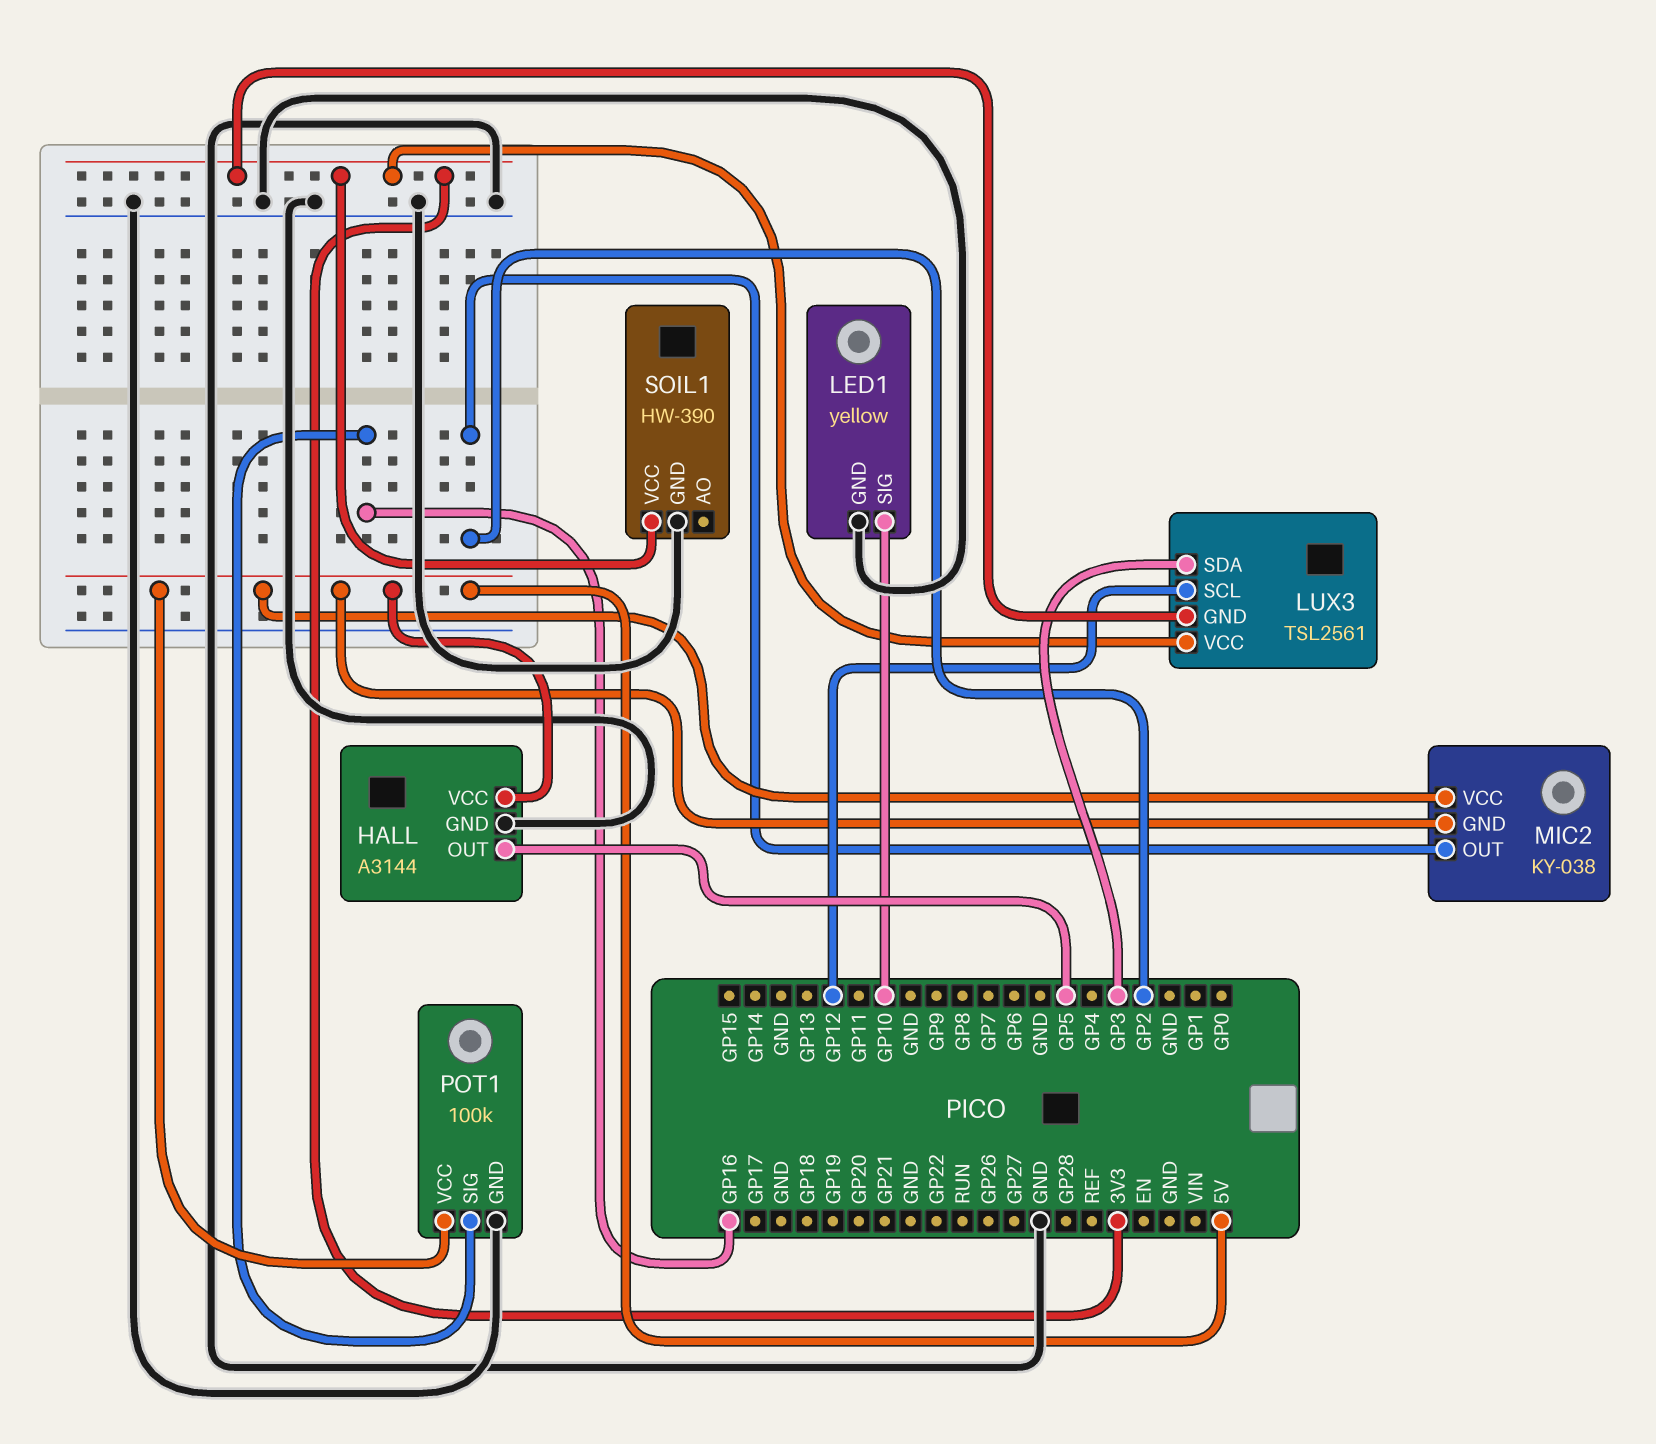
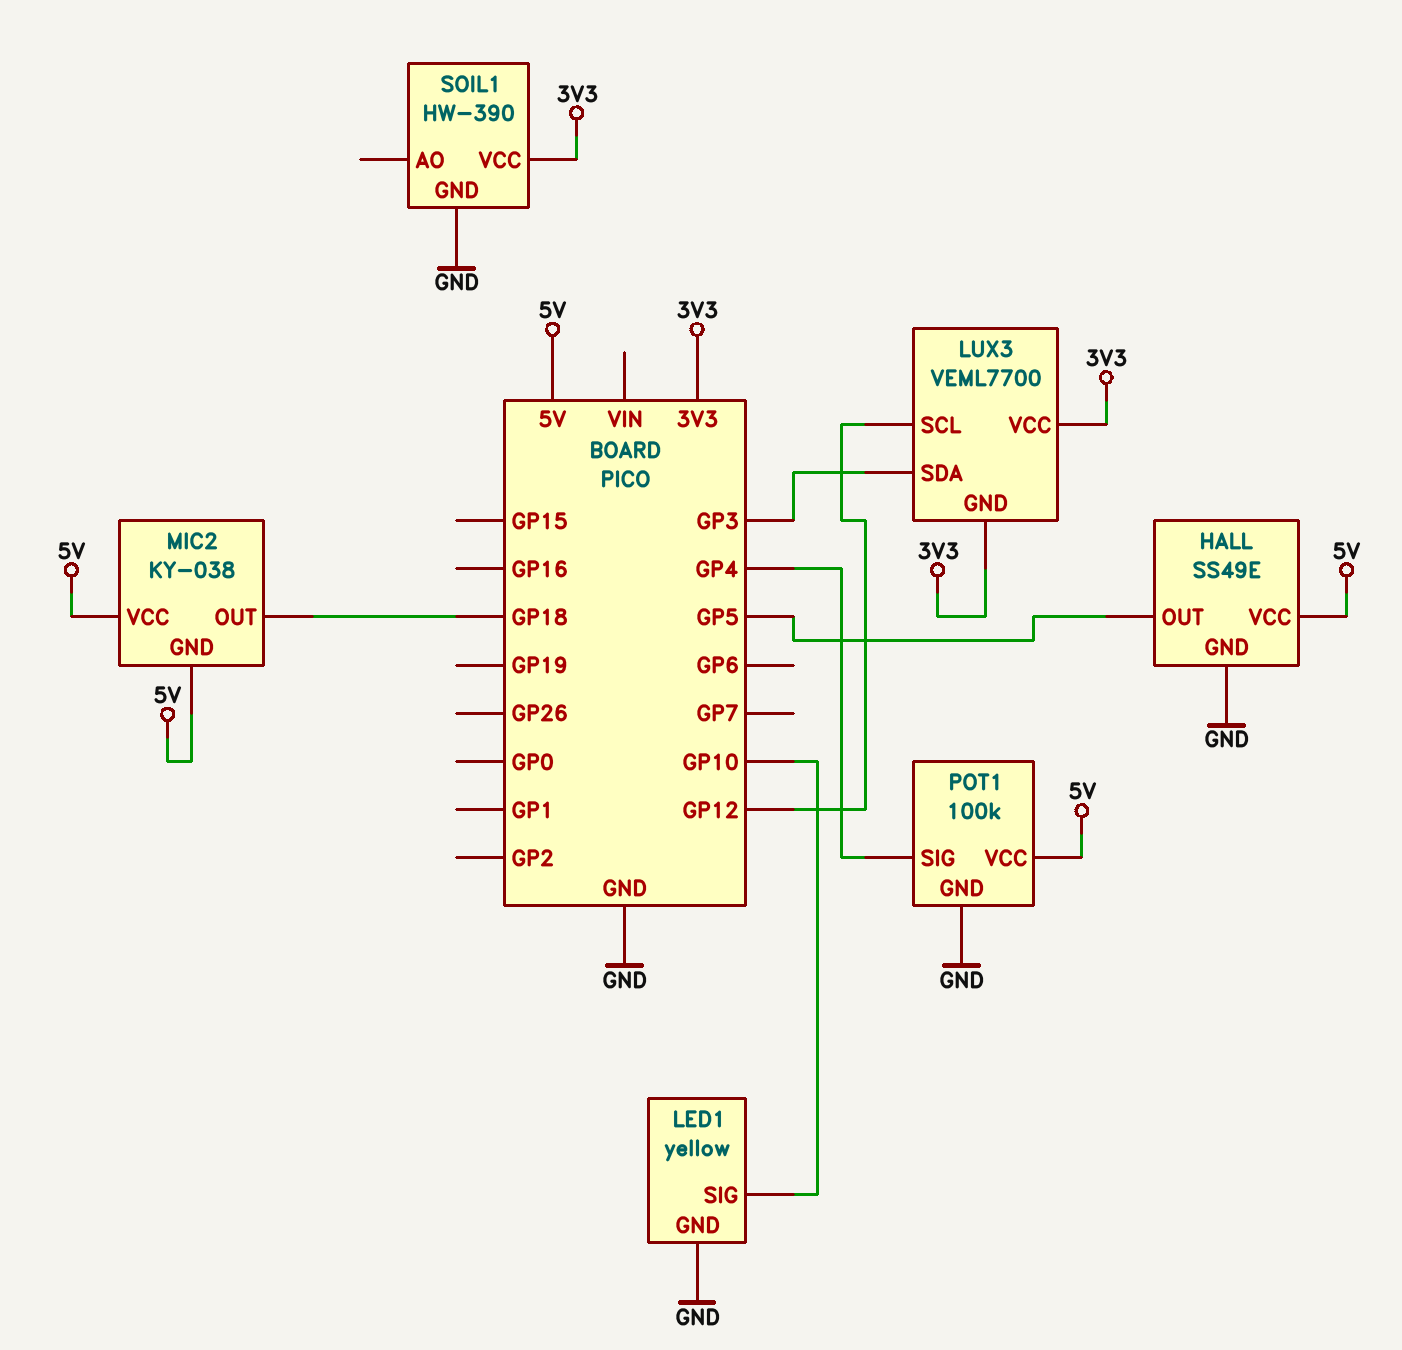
HALL: A3144 -> SS49E
LUX3: TSL2561 -> VEML7700
MIC2 pin OUT: GP2 -> GP18
POT1 pin SIG: GP16 -> GP4

